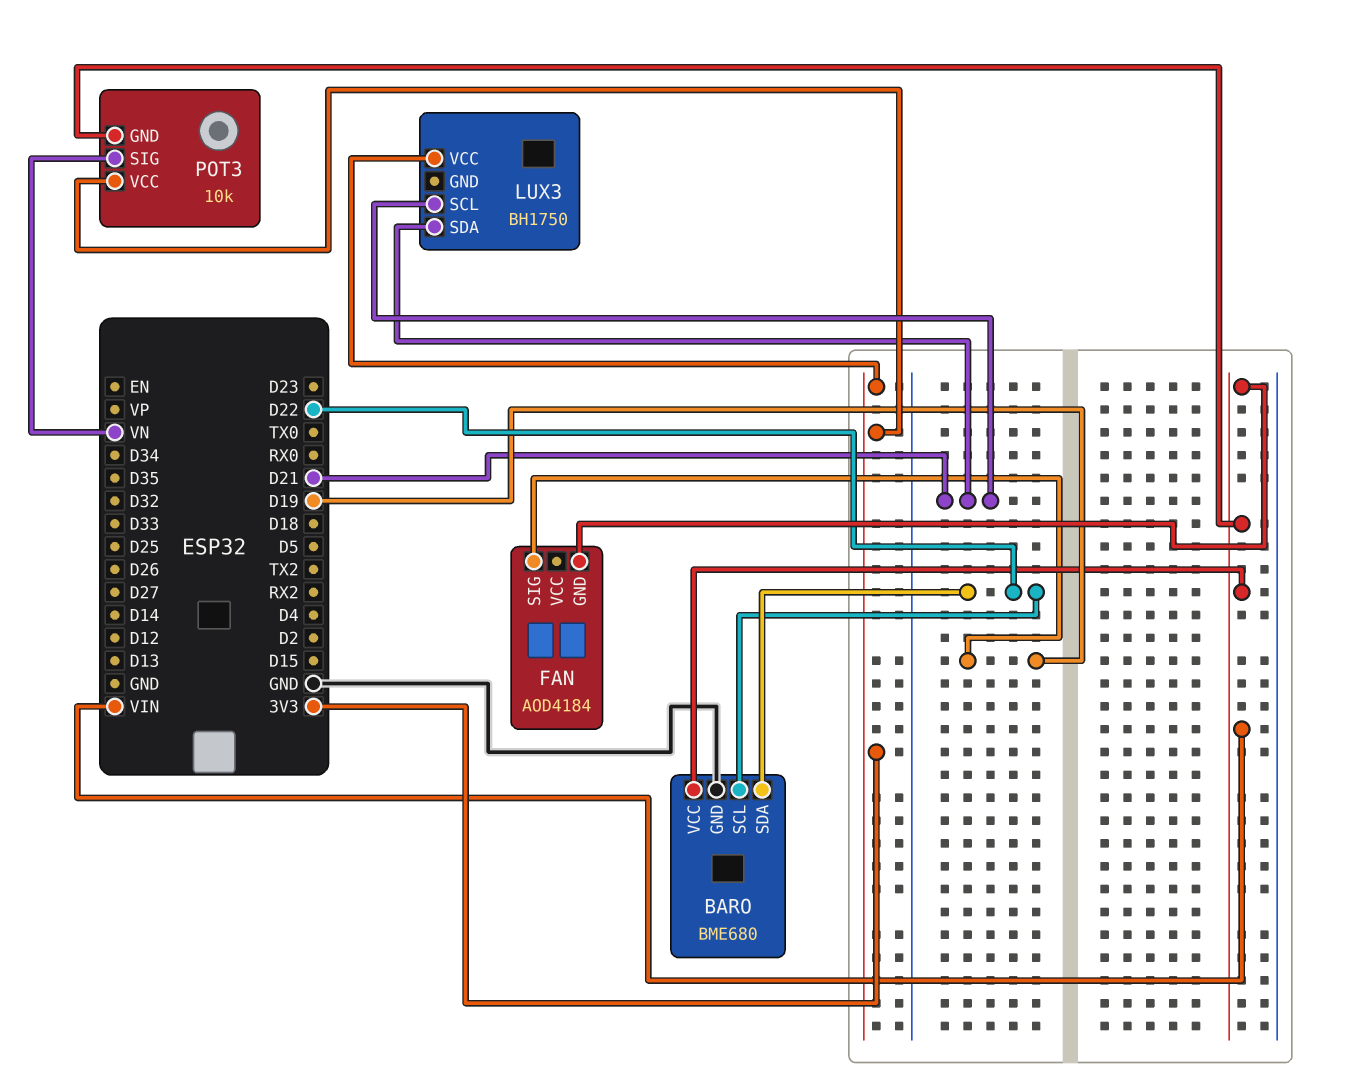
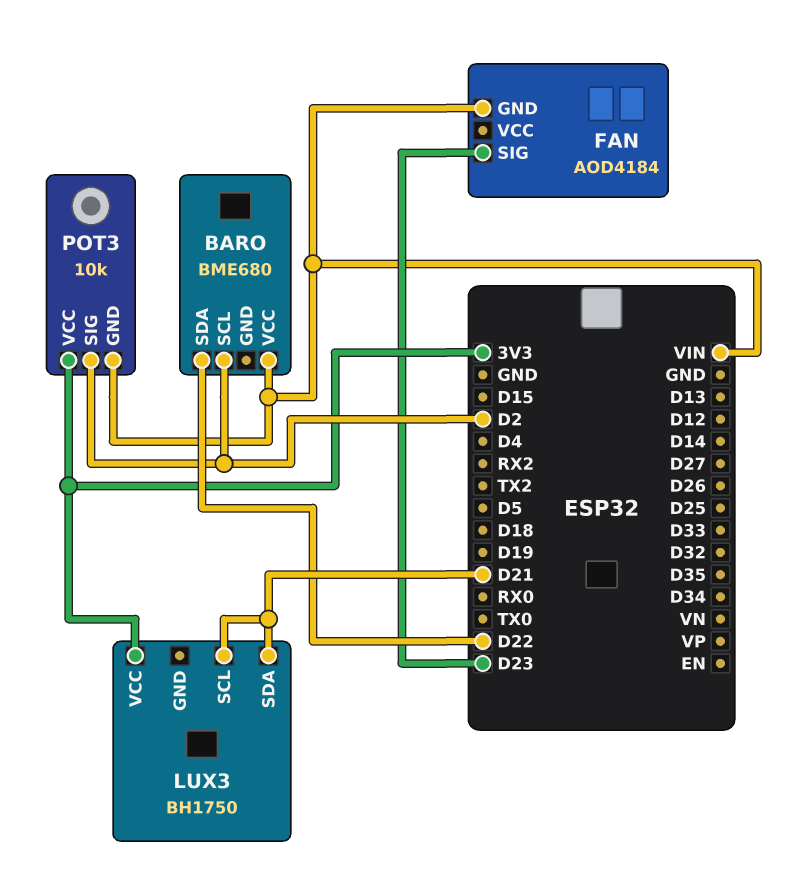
BARO pin GND: GND -> none
BARO pin SCL: D22 -> D2
FAN pin SIG: D19 -> D23
POT3 pin SIG: VN -> D2

